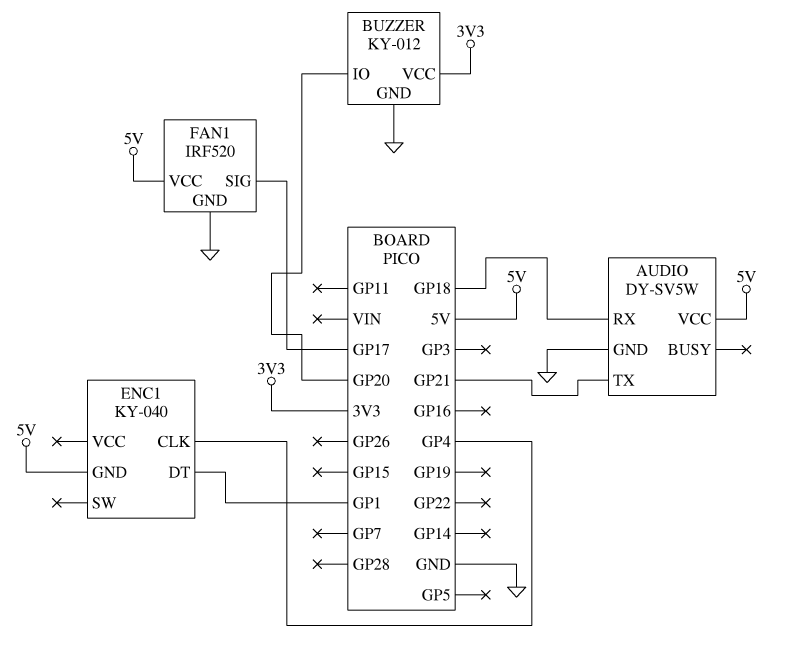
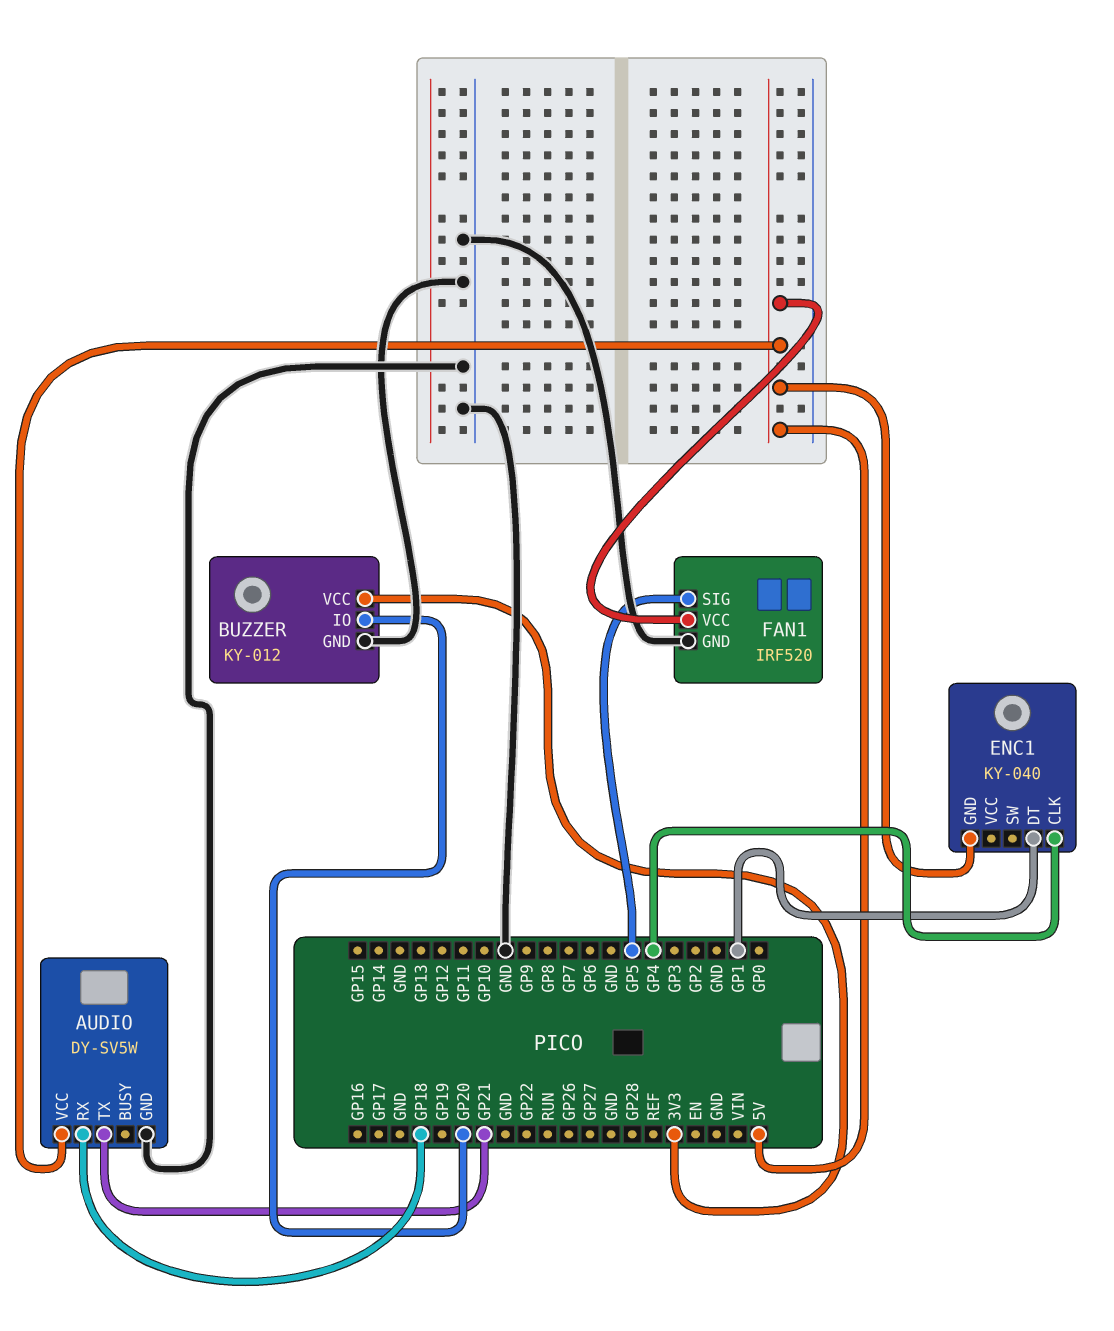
FAN1 pin SIG: GP17 -> GP5

